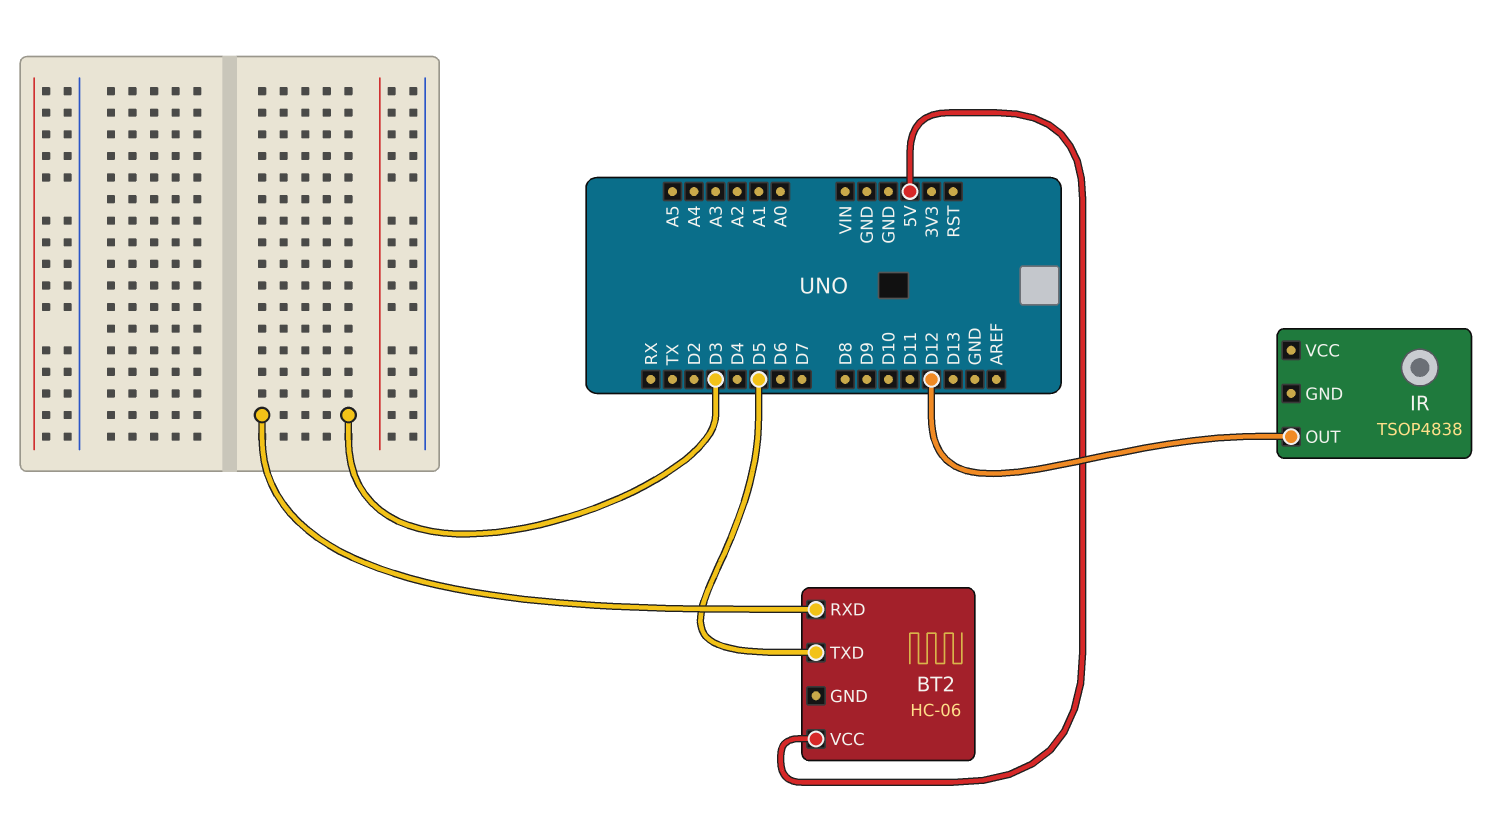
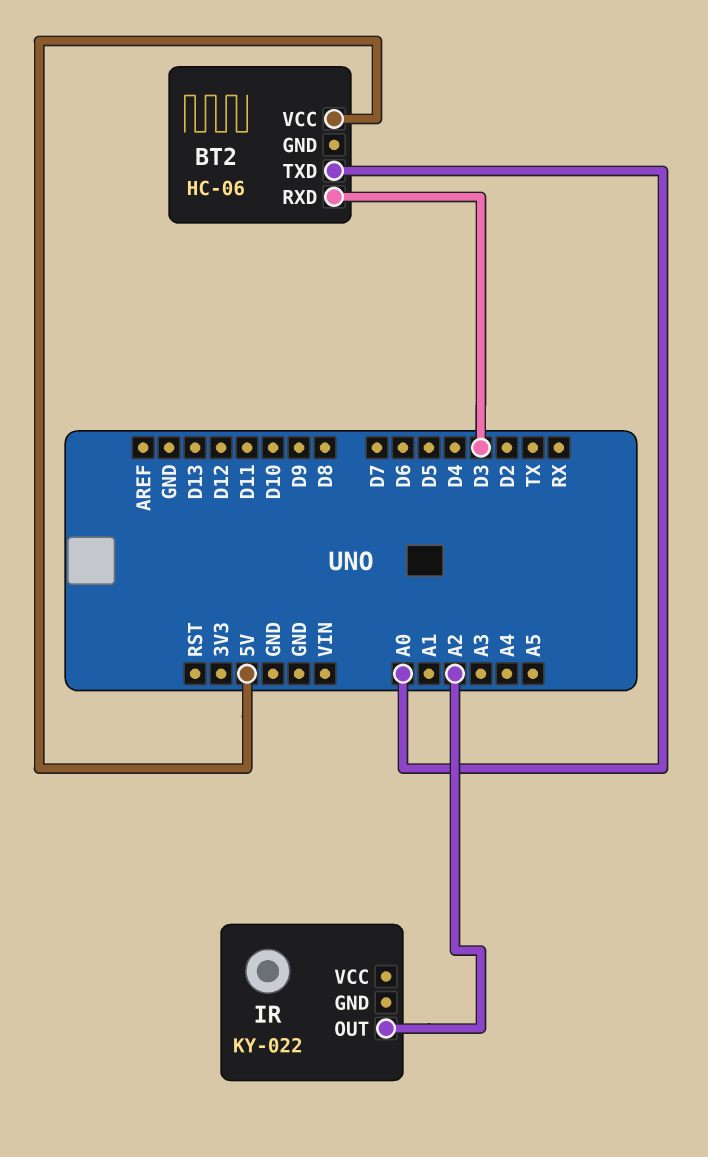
BT2 pin TXD: D5 -> A0
IR: TSOP4838 -> KY-022
IR pin OUT: D12 -> A2

